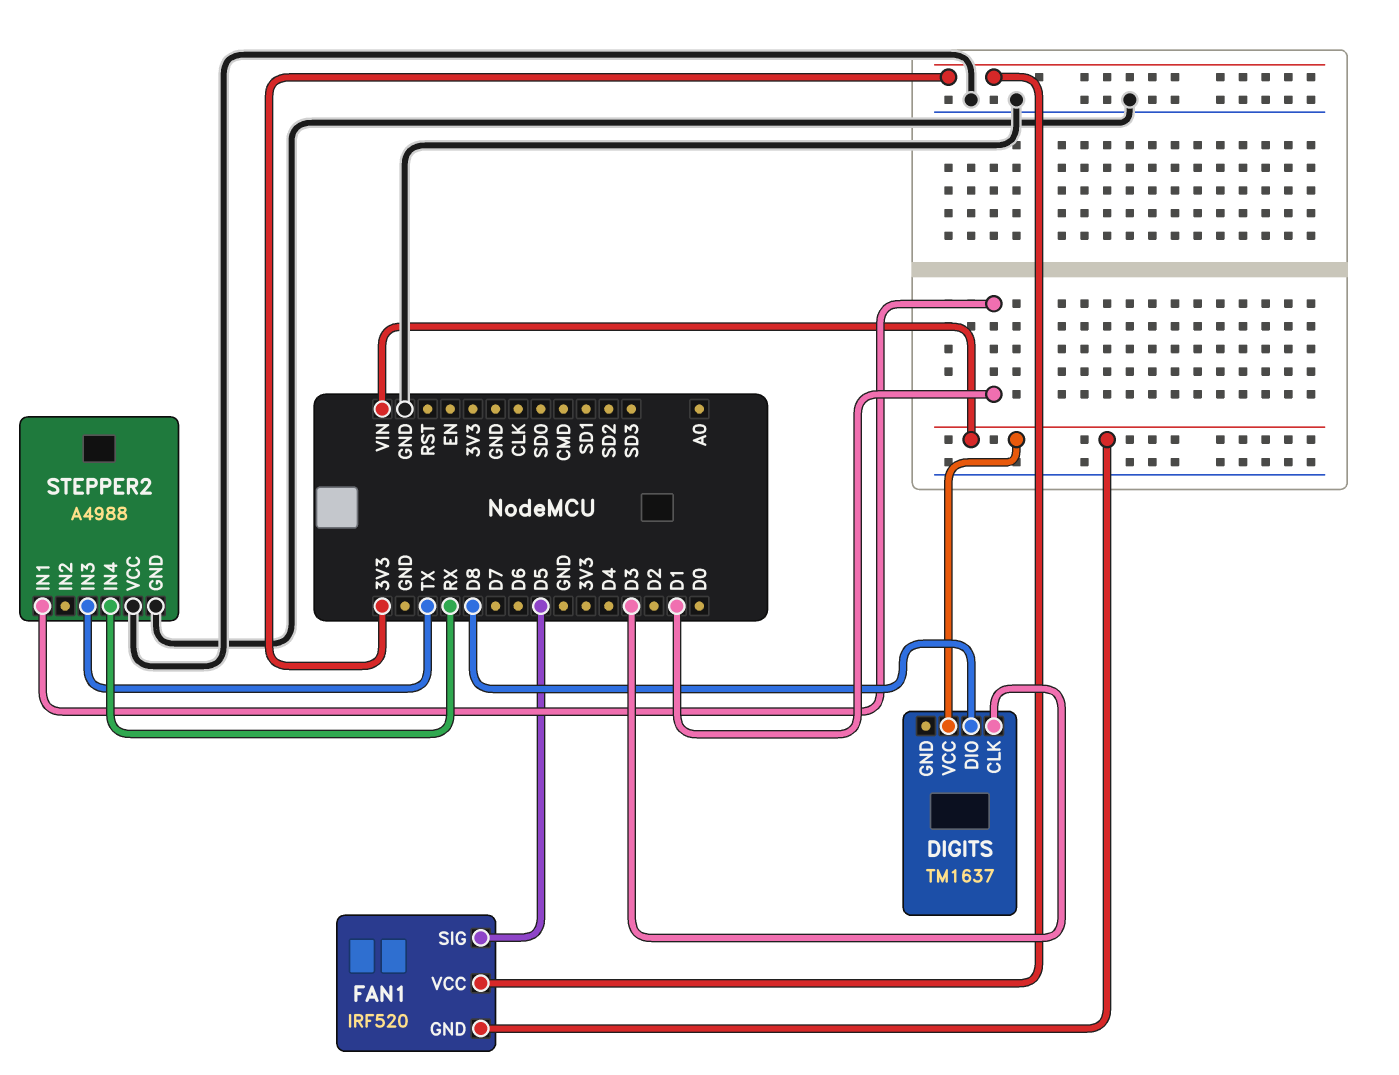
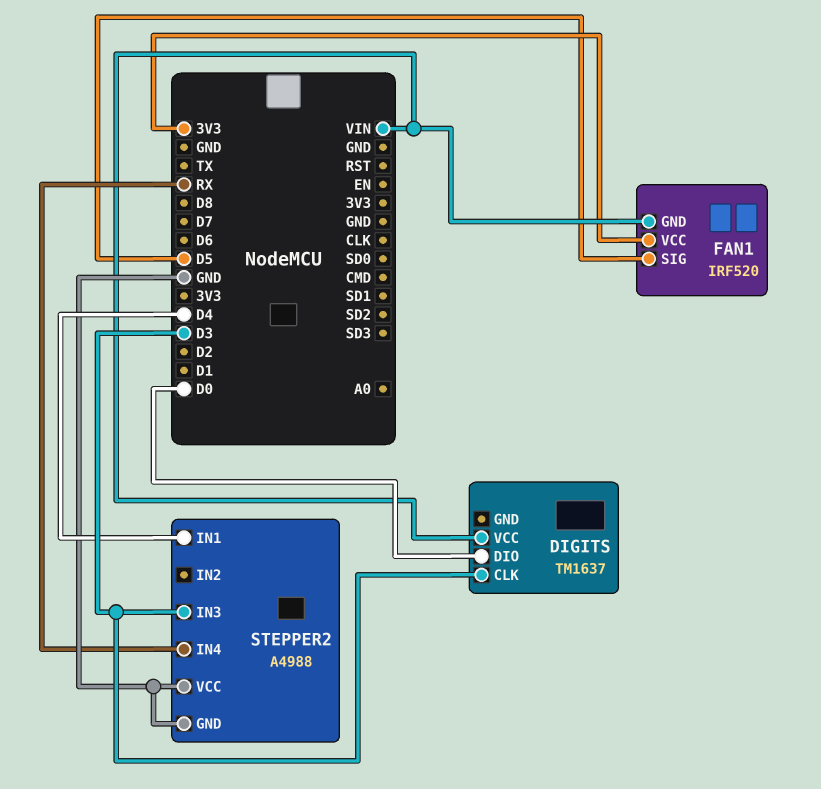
DIGITS pin DIO: D8 -> D0
STEPPER2 pin IN1: D1 -> D4
STEPPER2 pin IN3: TX -> D3

